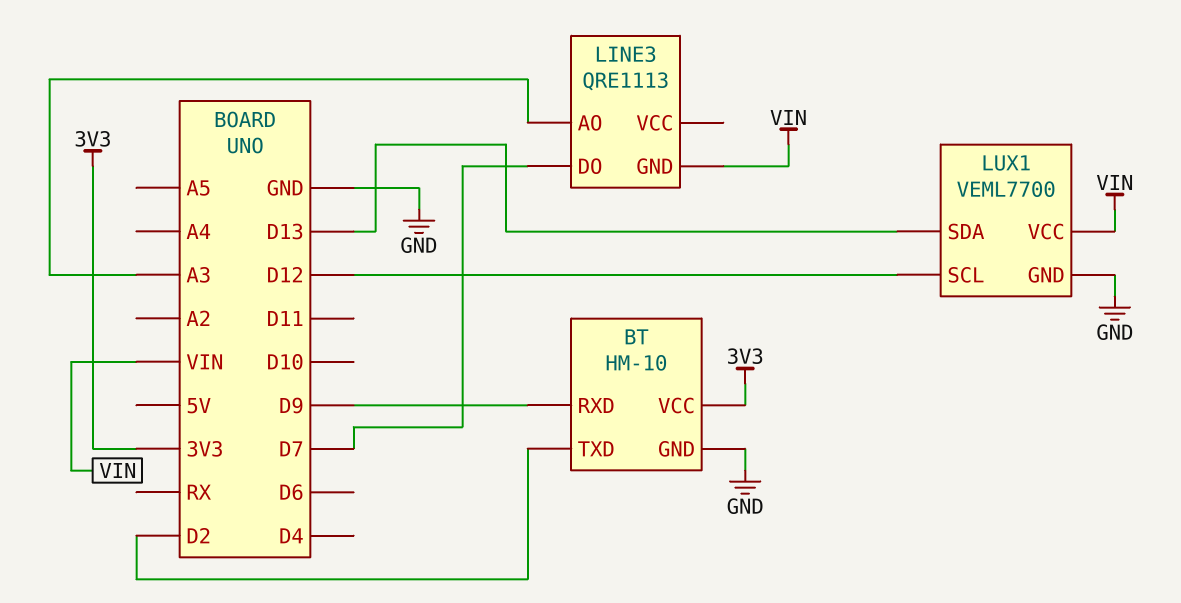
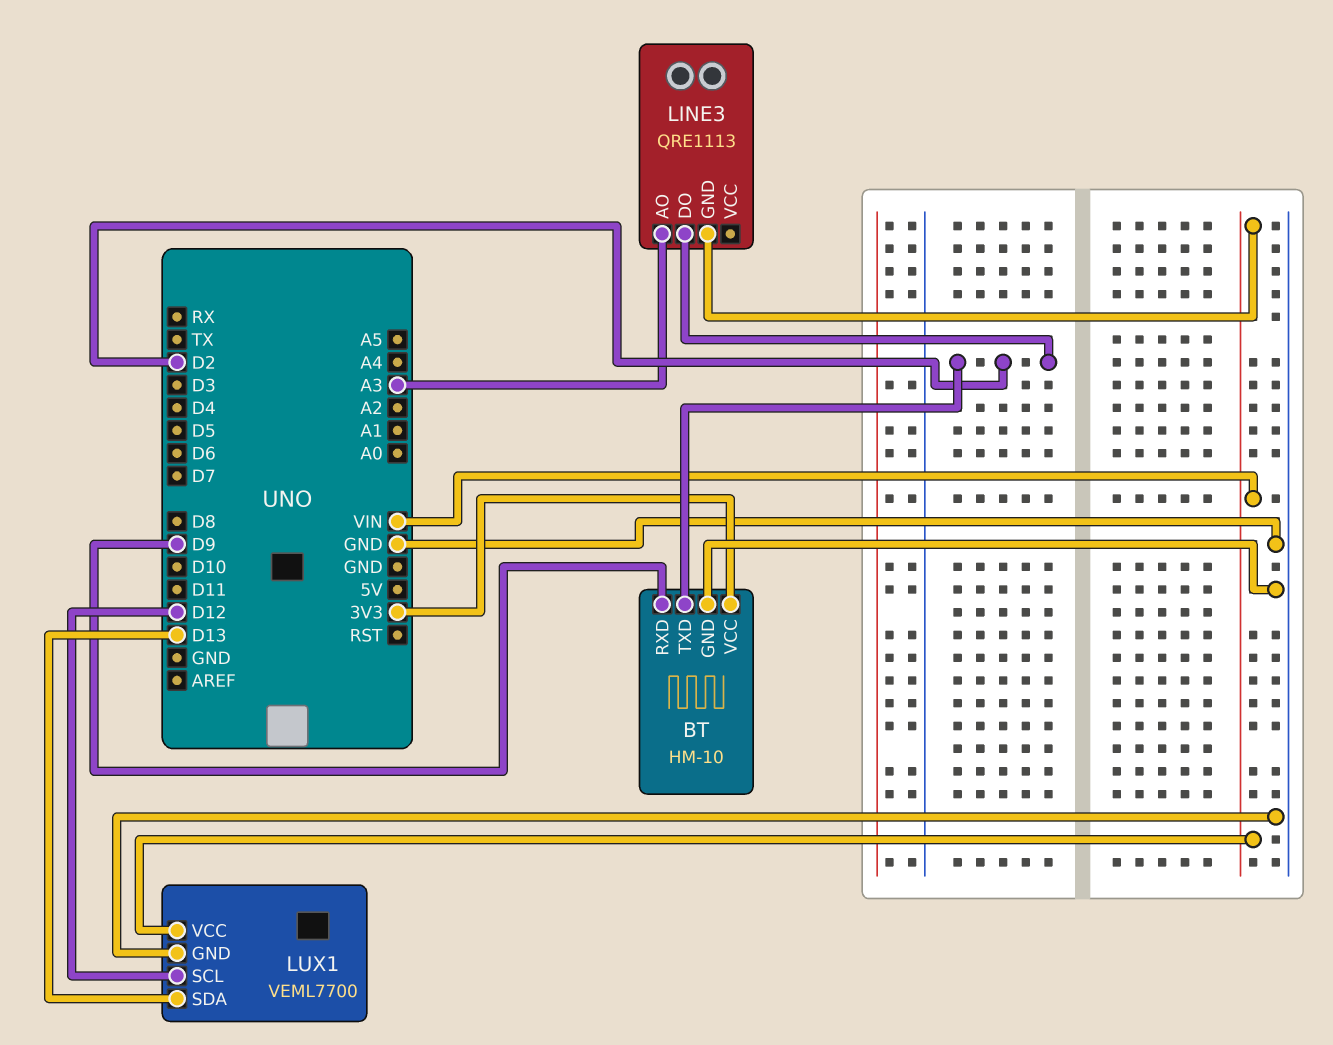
LINE3 pin DO: D7 -> D2

